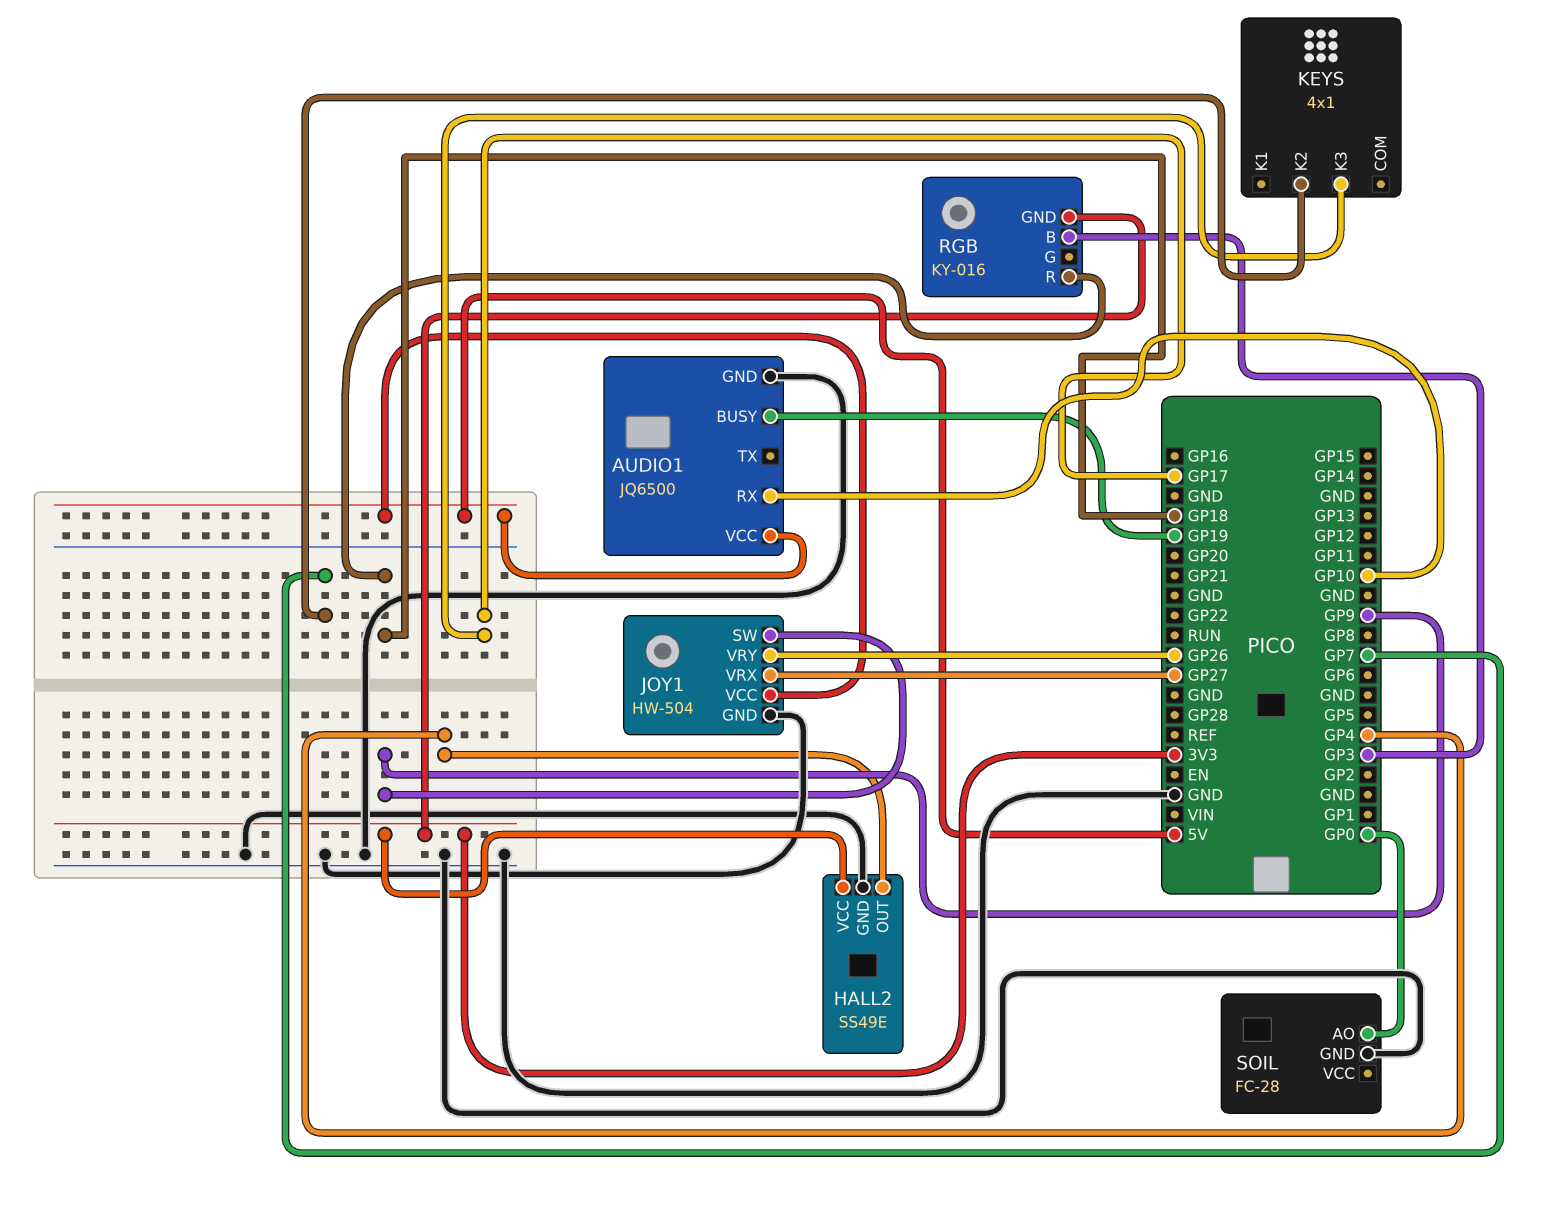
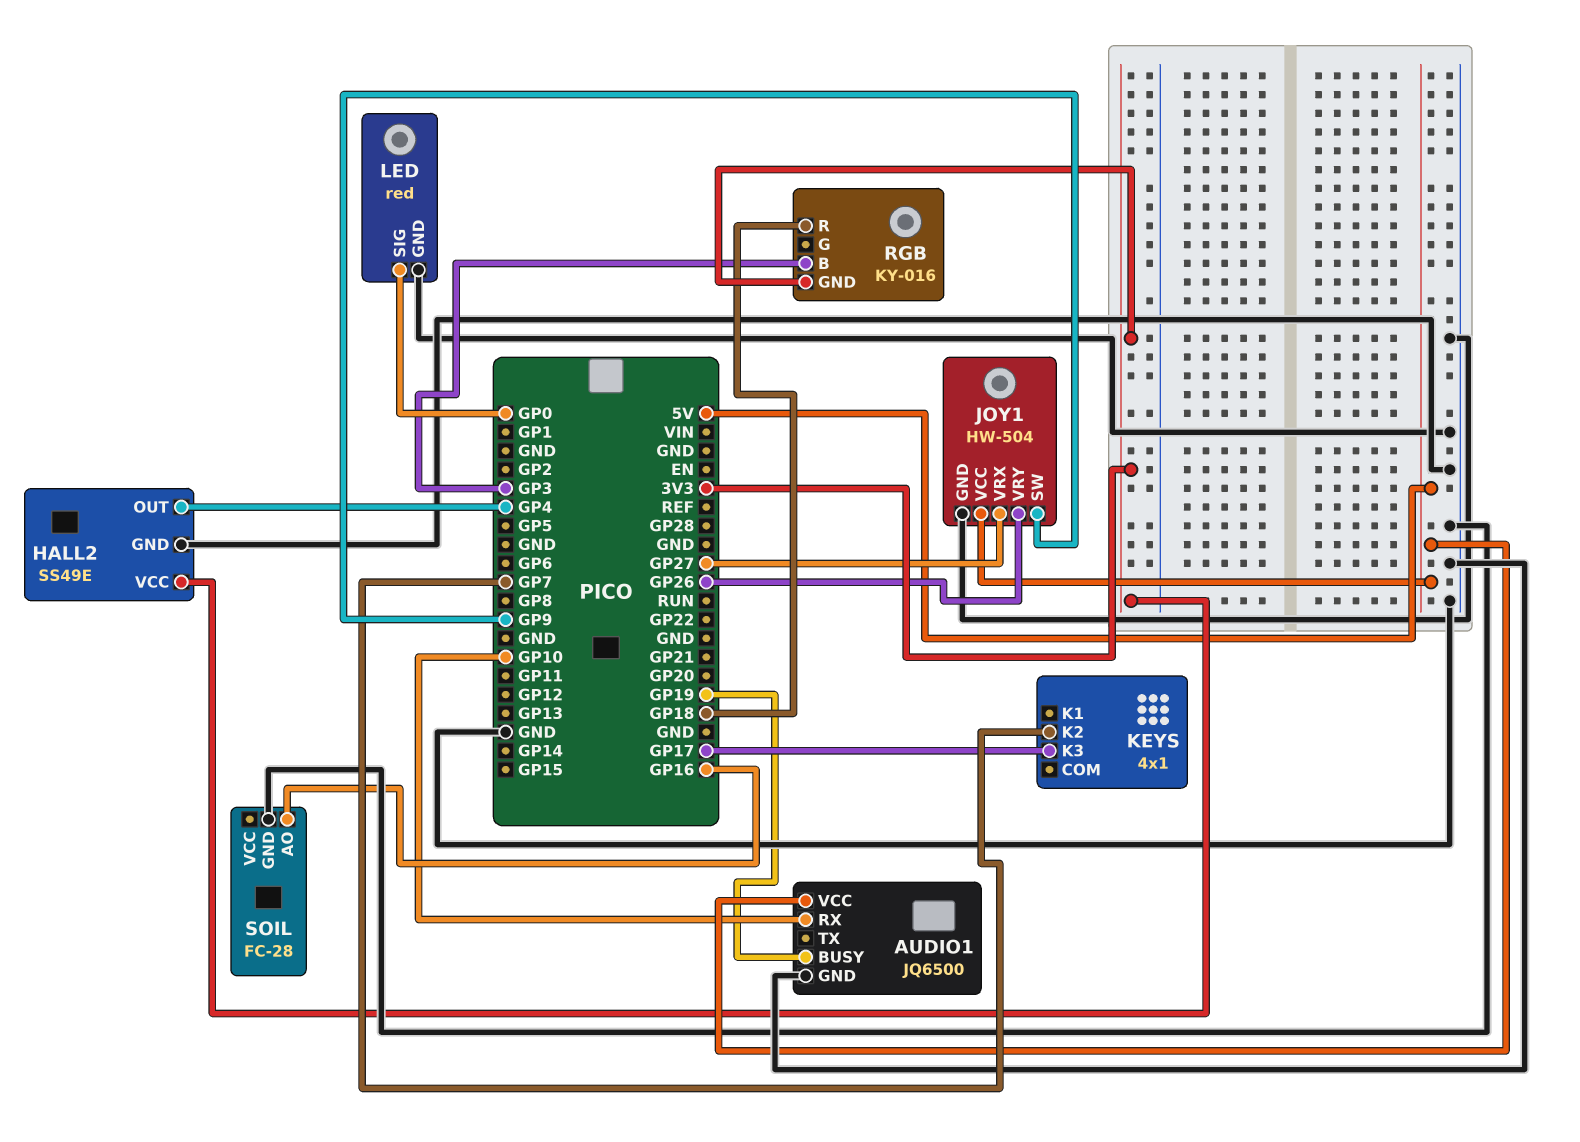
LED: none -> red
LED pin GND: none -> GND
LED pin SIG: none -> GP0
SOIL pin AO: GP0 -> GP16

